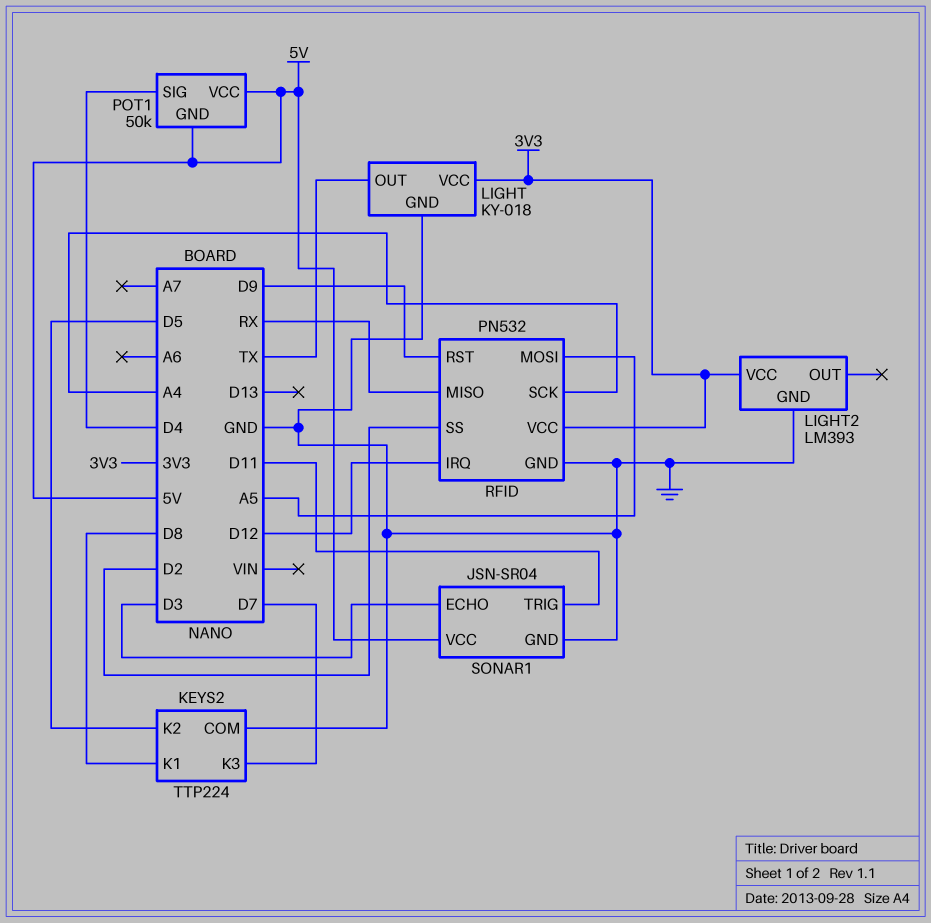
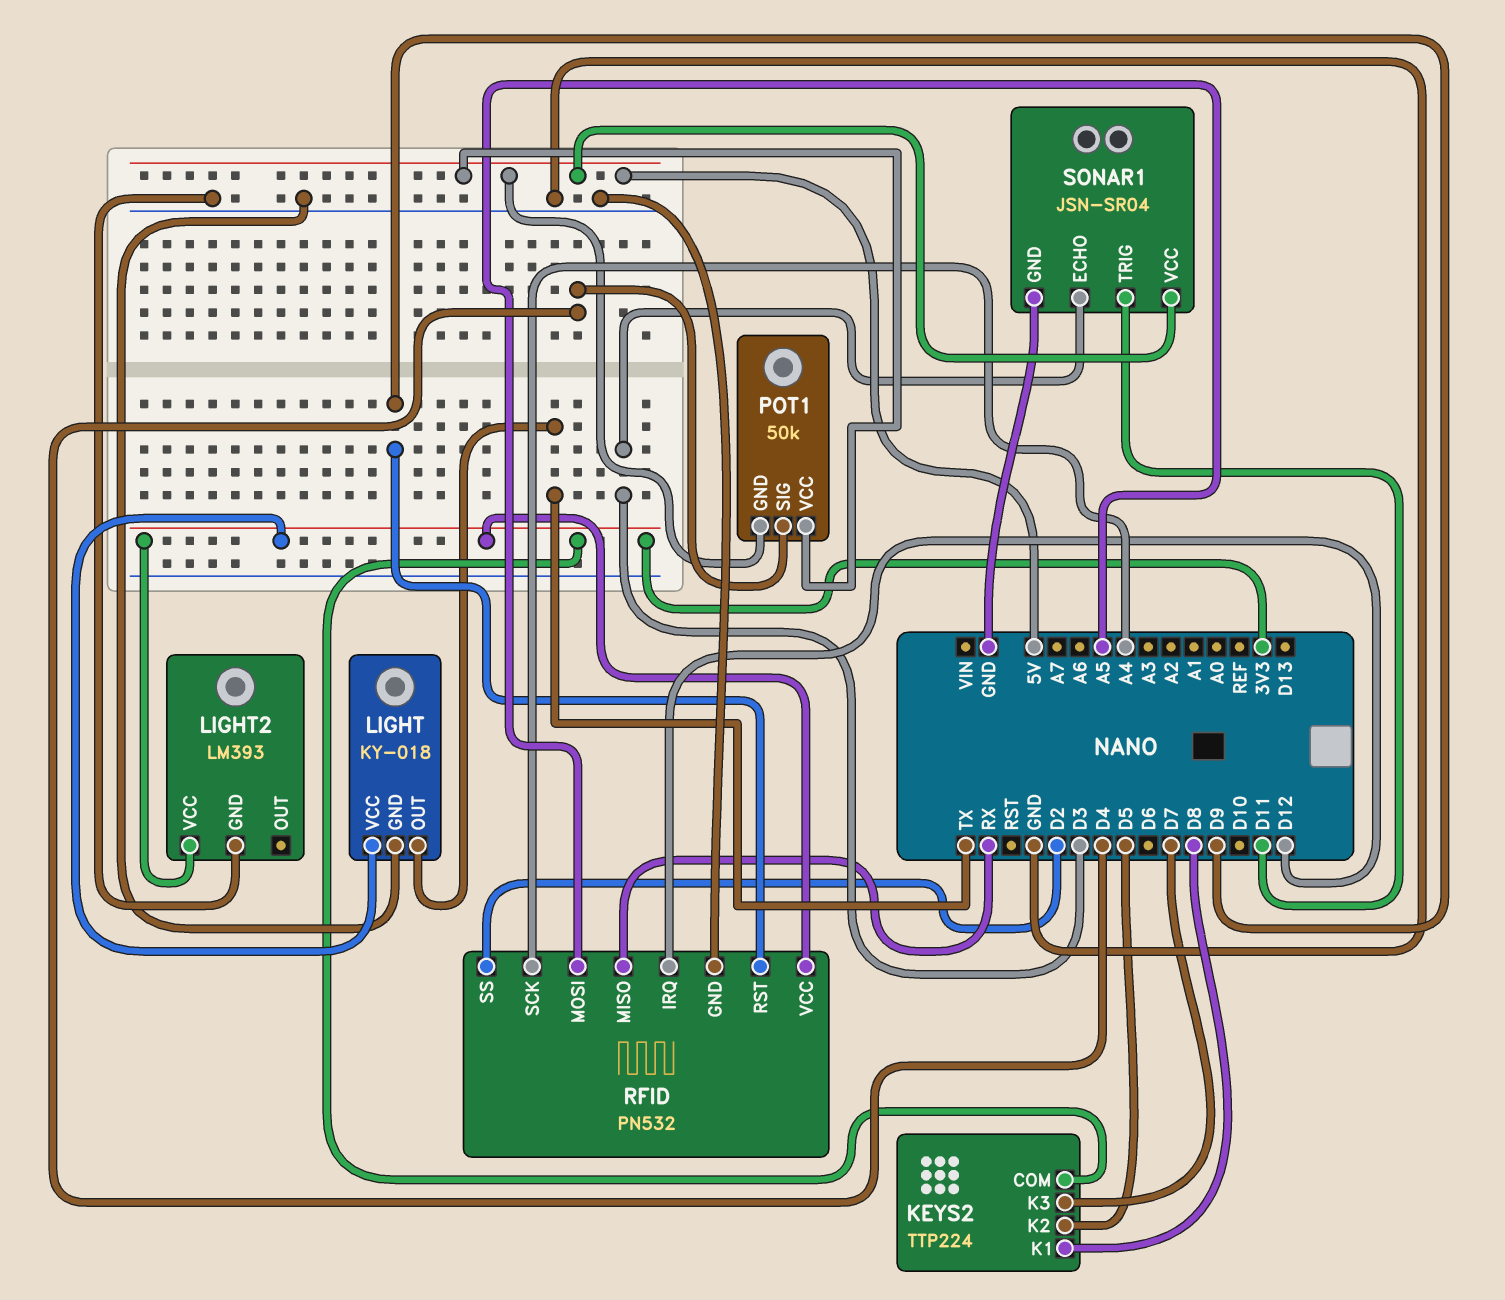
KEYS2 pin COM: GND -> 3V3

